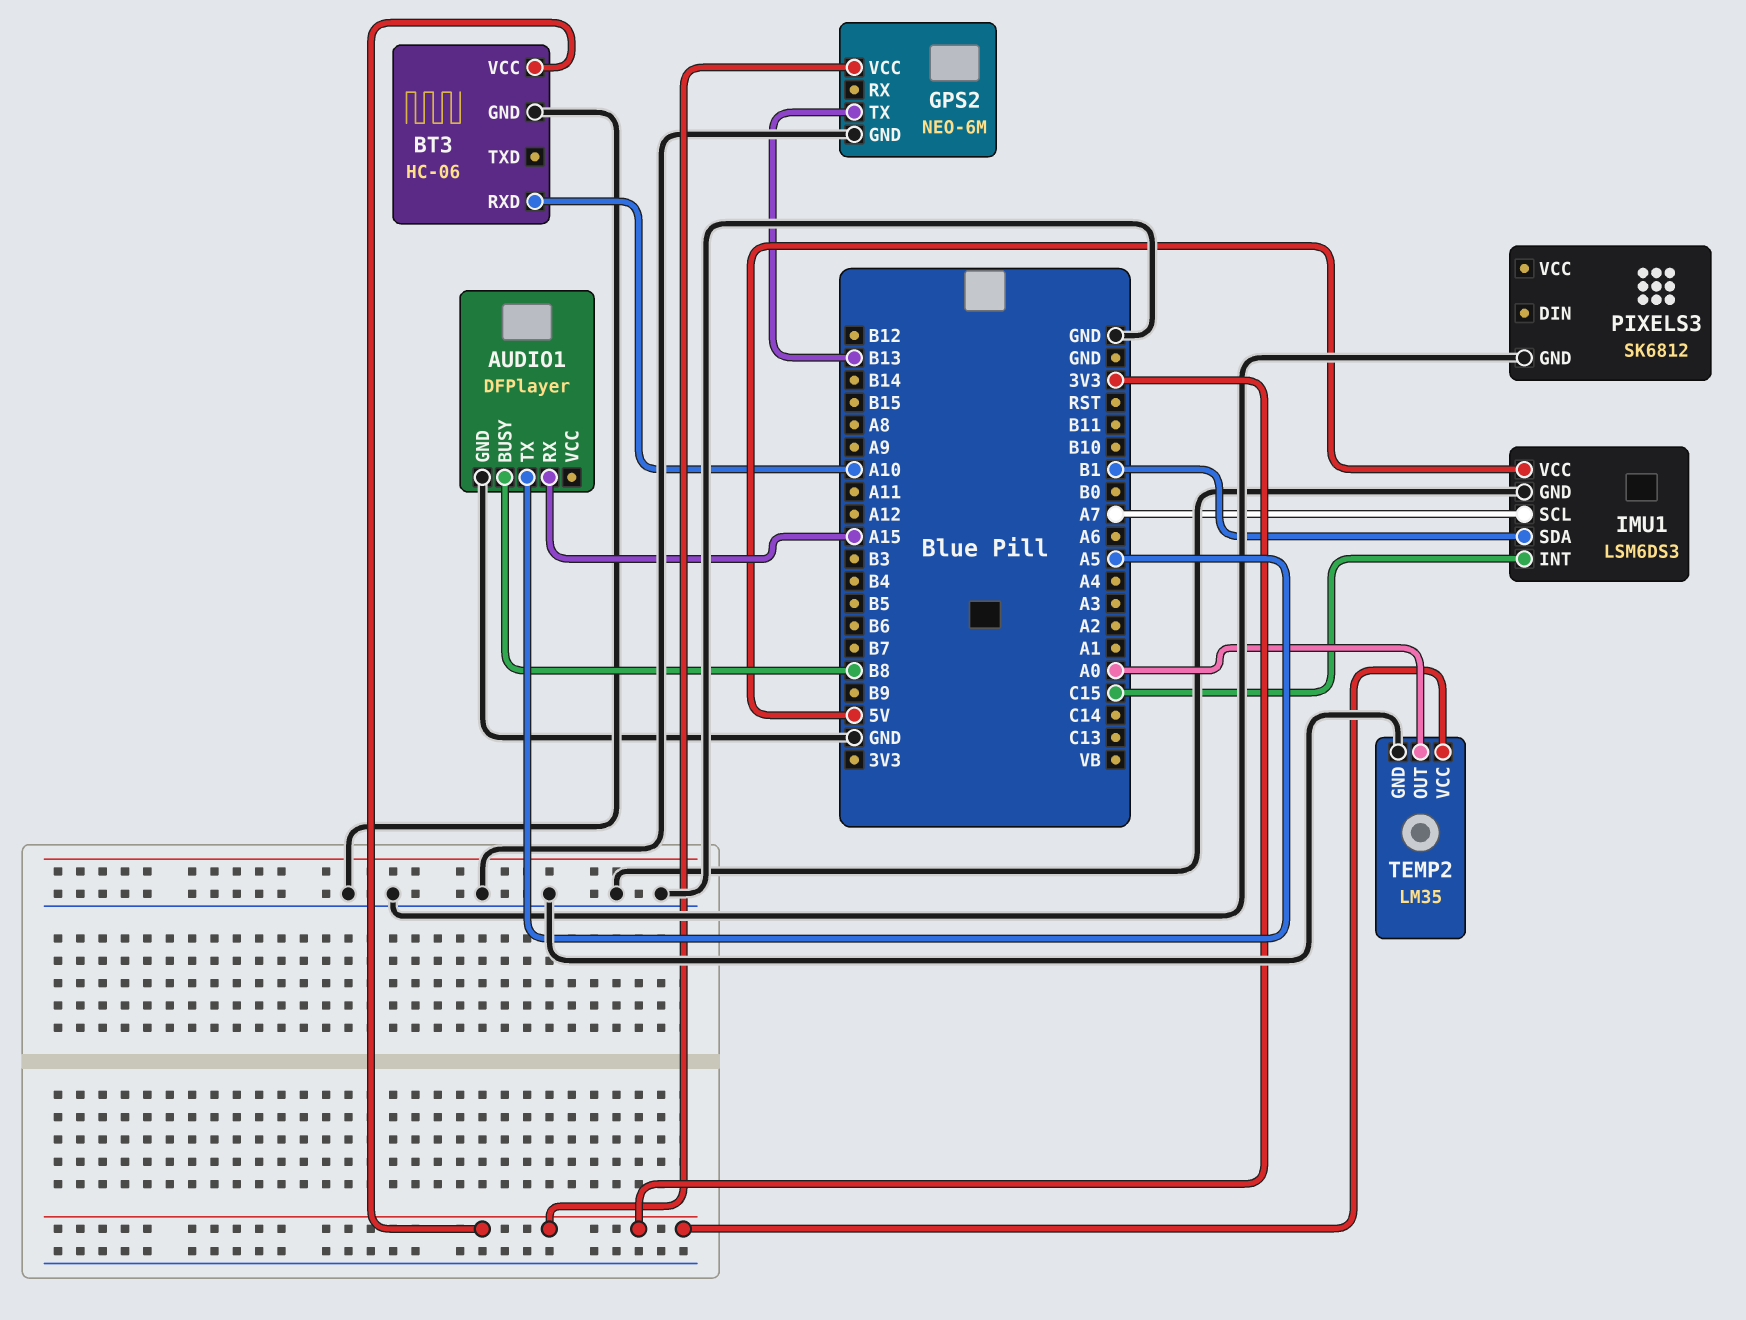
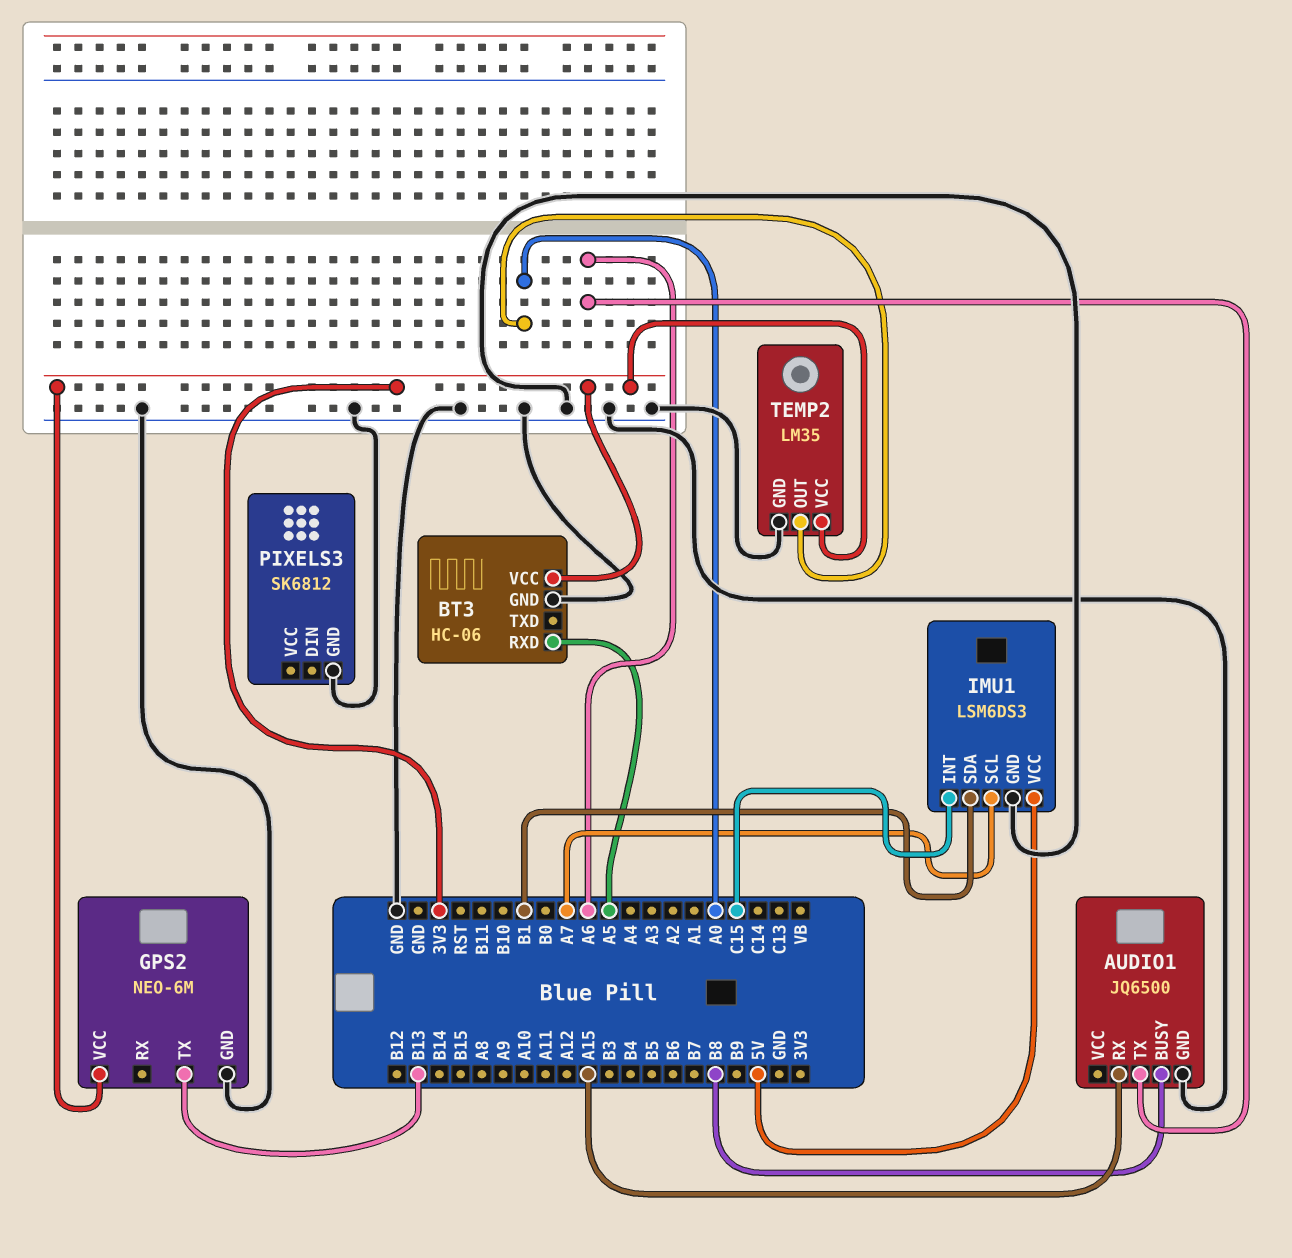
AUDIO1: DFPlayer -> JQ6500
AUDIO1 pin TX: A5 -> A6
BT3 pin RXD: A10 -> A5

